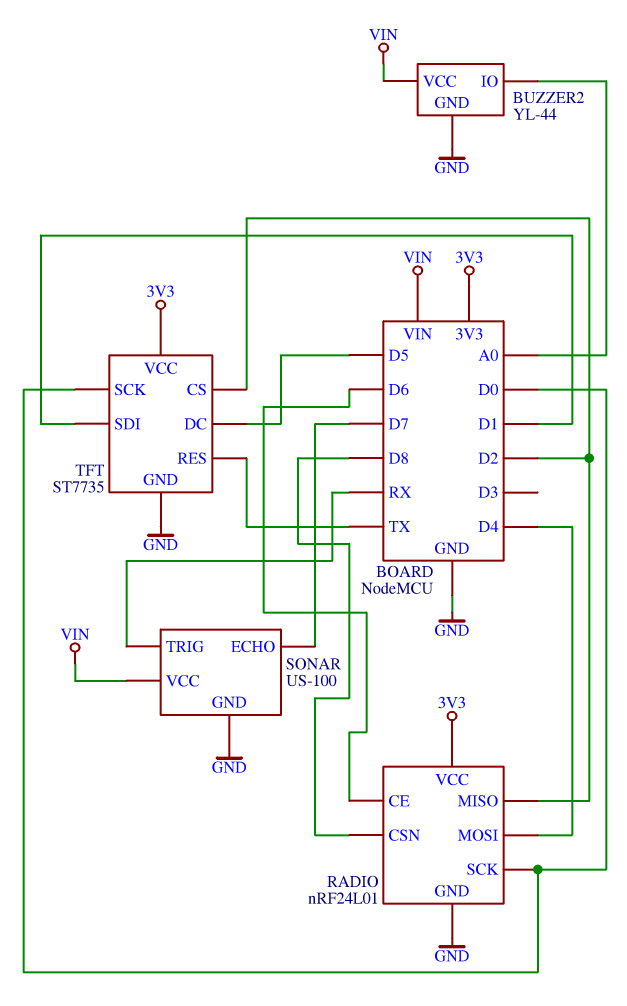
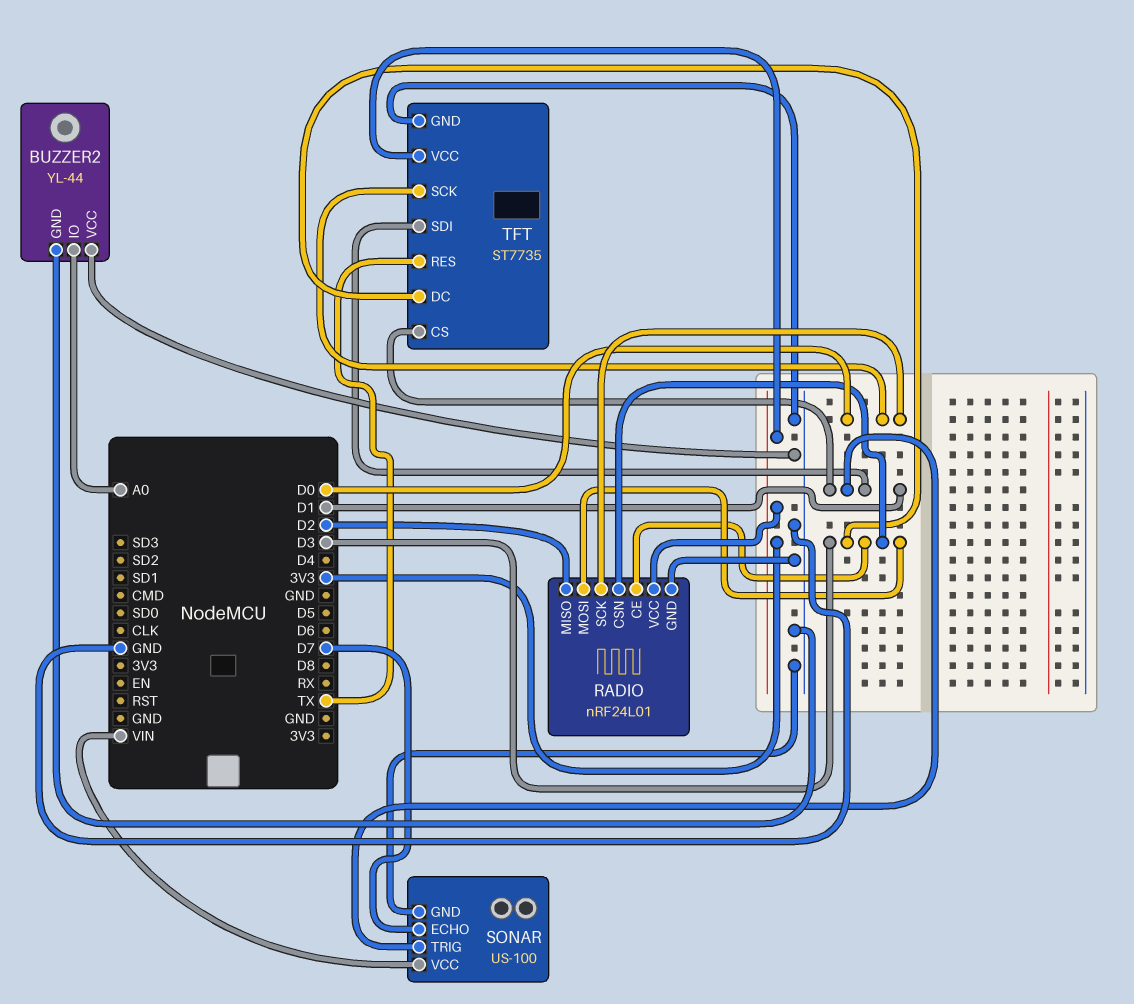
BUZZER2 pin VCC: VIN -> GND
RADIO pin CE: D6 -> D3
RADIO pin CSN: D8 -> D3
RADIO pin MOSI: D4 -> D3
SONAR pin TRIG: RX -> D1
TFT pin CS: D2 -> D1
TFT pin DC: D5 -> D3

